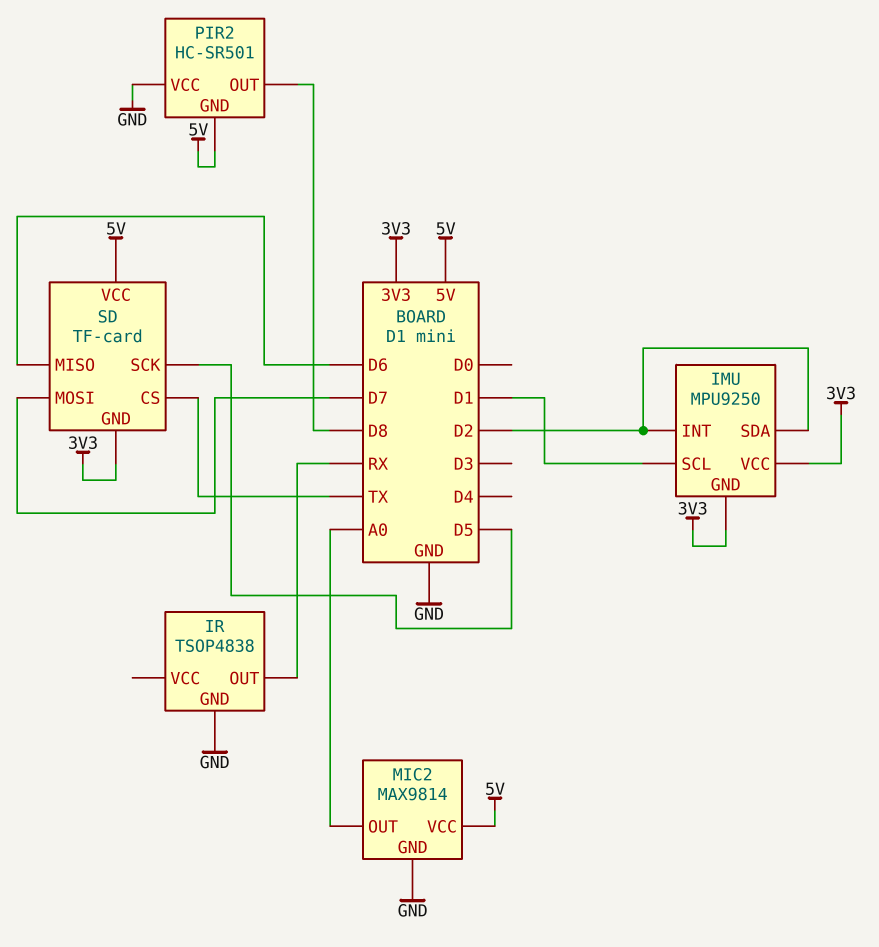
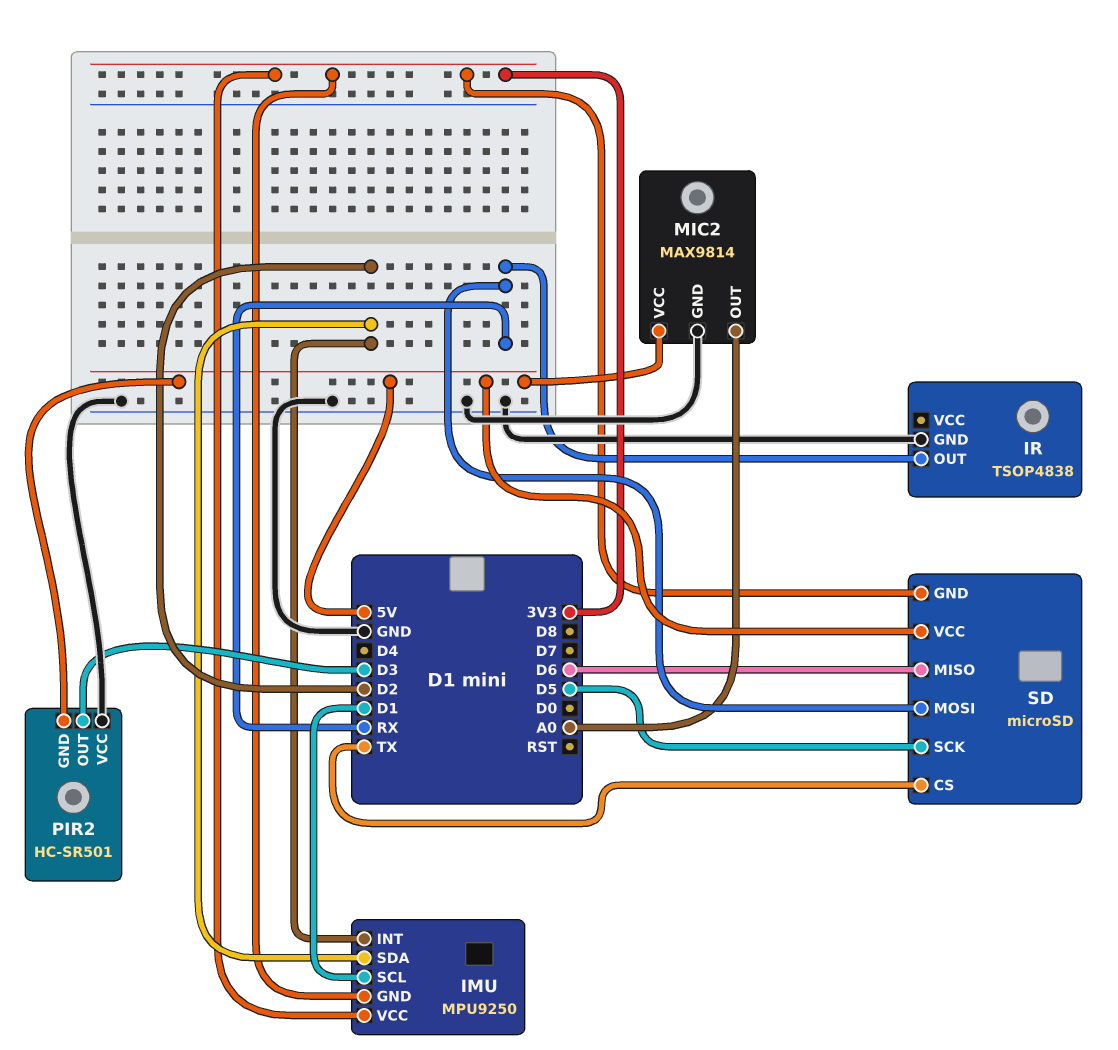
PIR2 pin OUT: D8 -> D3
SD: TF-card -> microSD
SD pin MOSI: D7 -> RX

